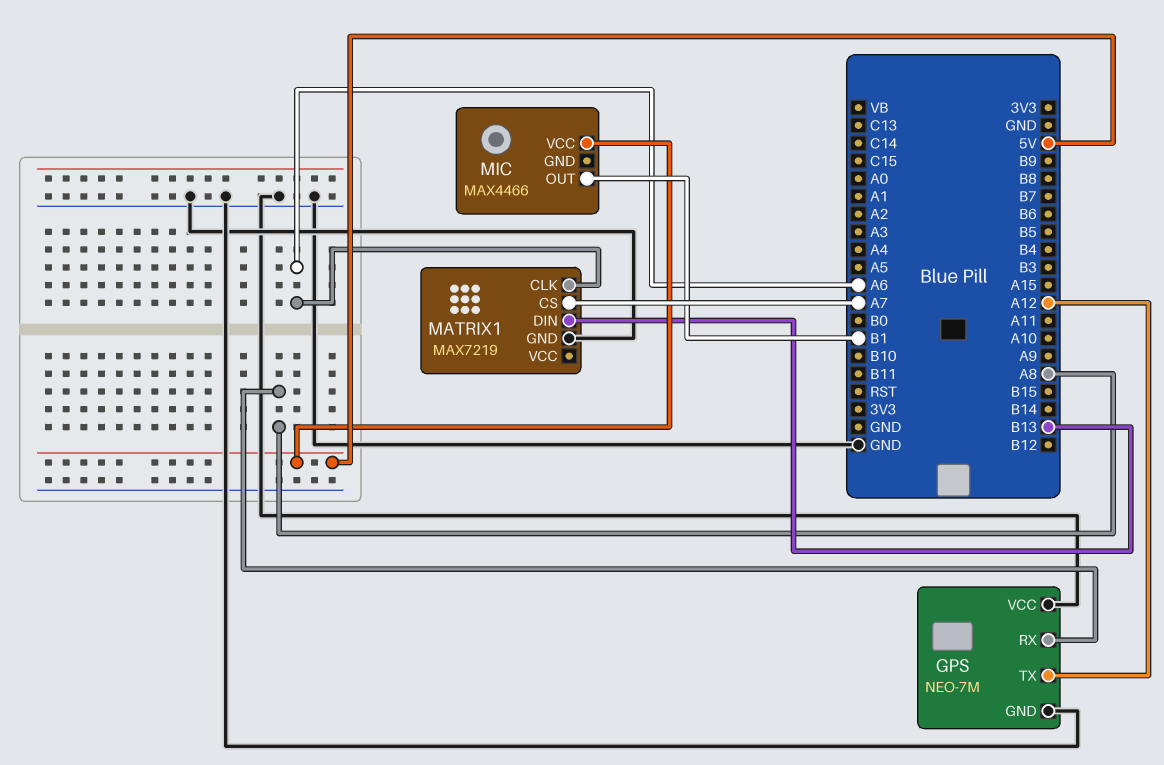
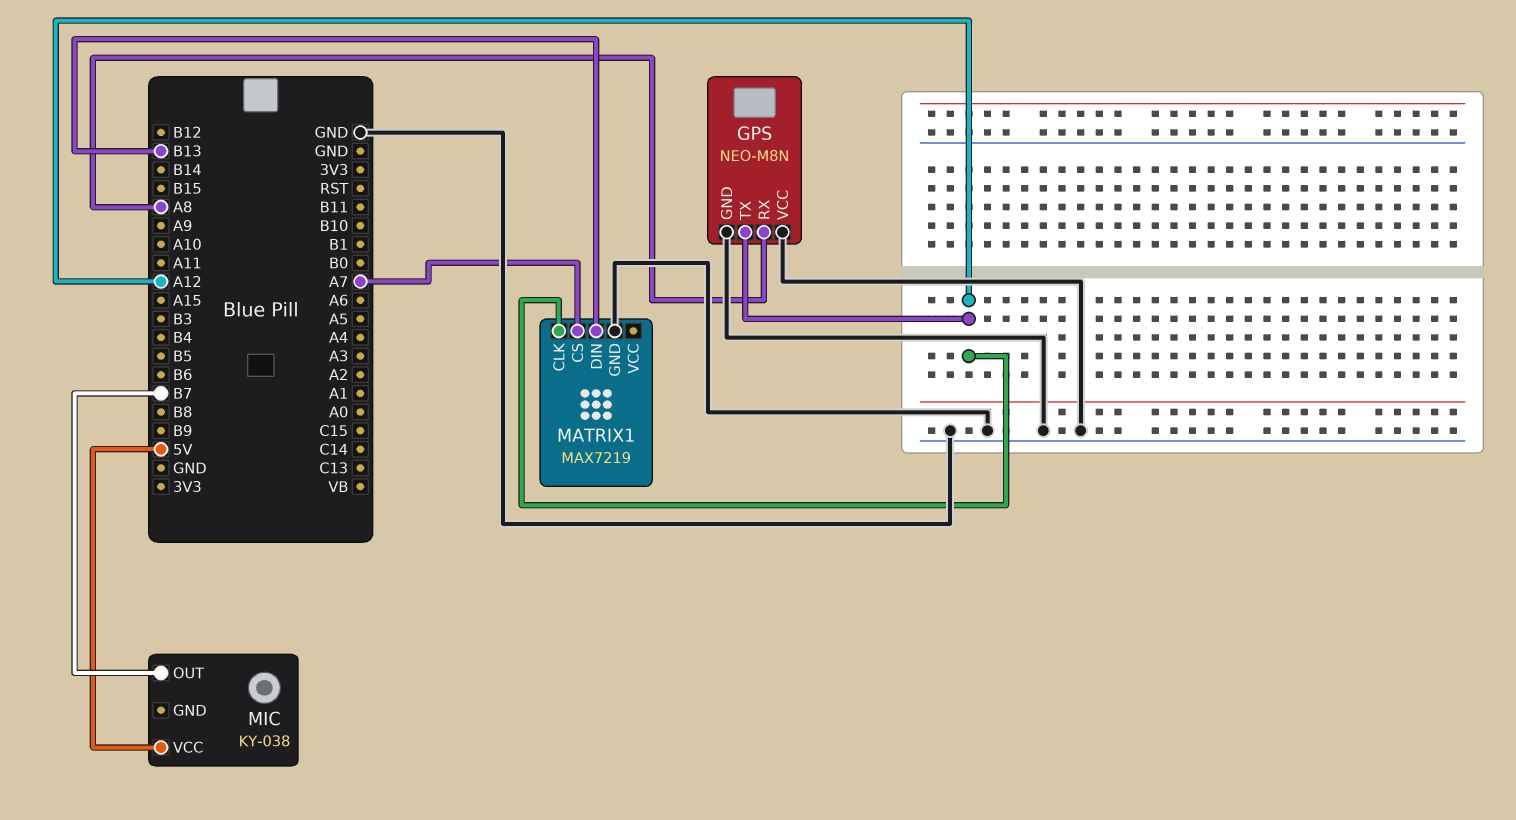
GPS: NEO-7M -> NEO-M8N
MATRIX1 pin CLK: A6 -> A12
MIC: MAX4466 -> KY-038
MIC pin OUT: B1 -> B7

